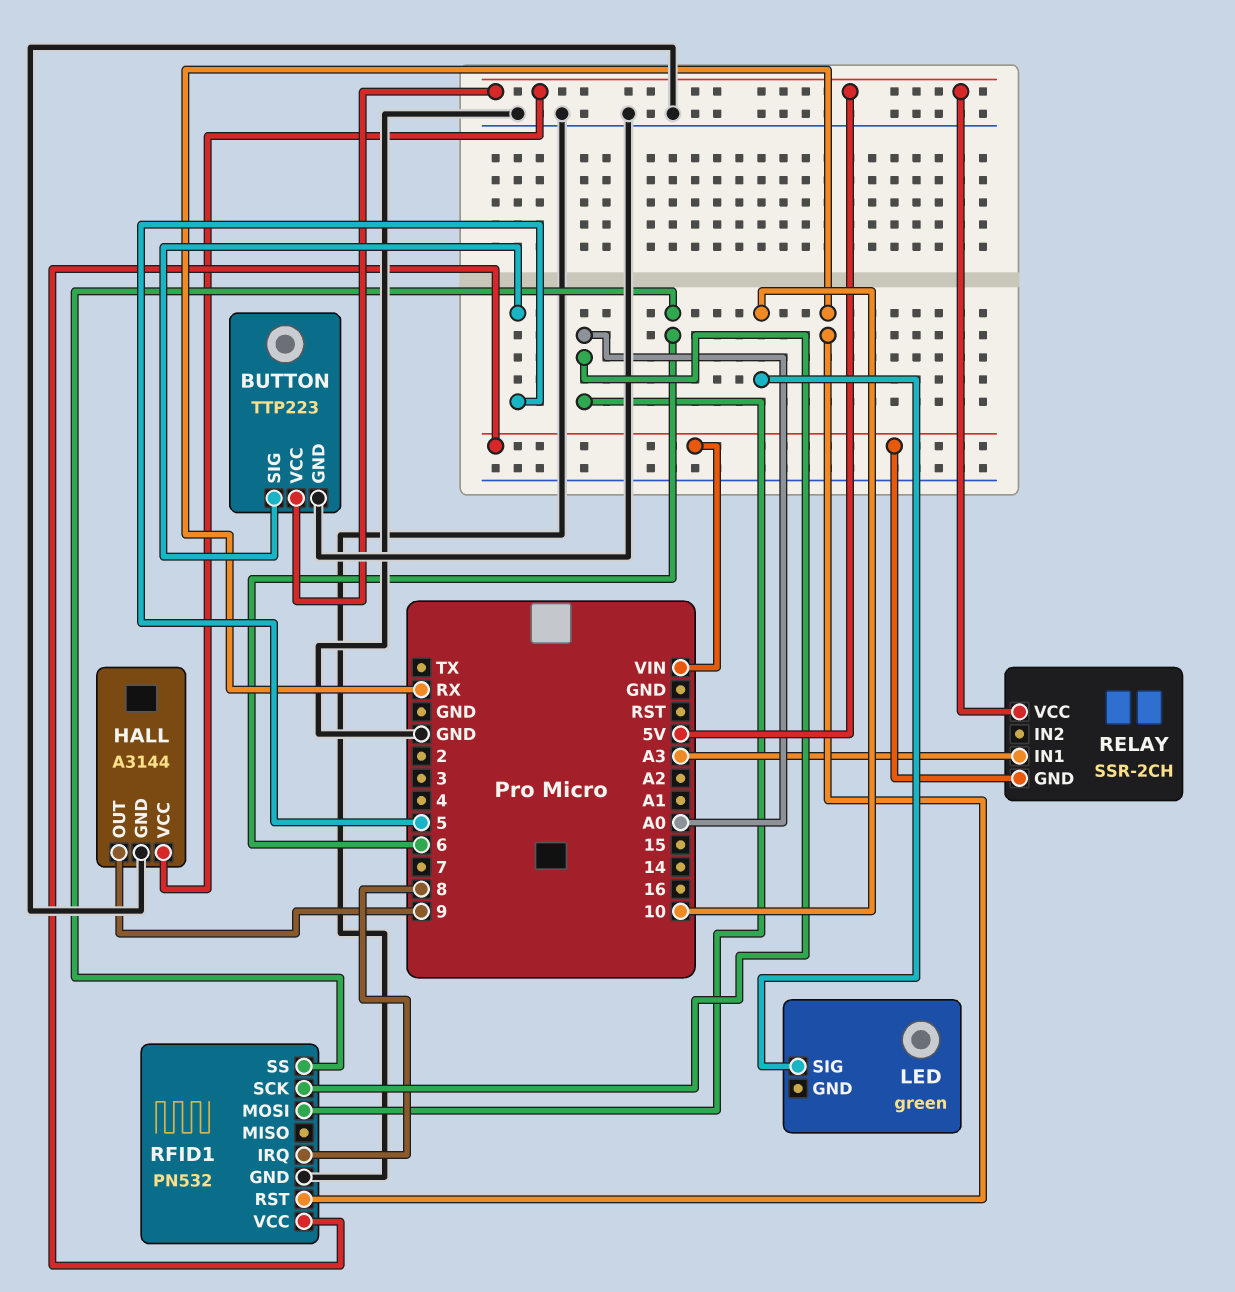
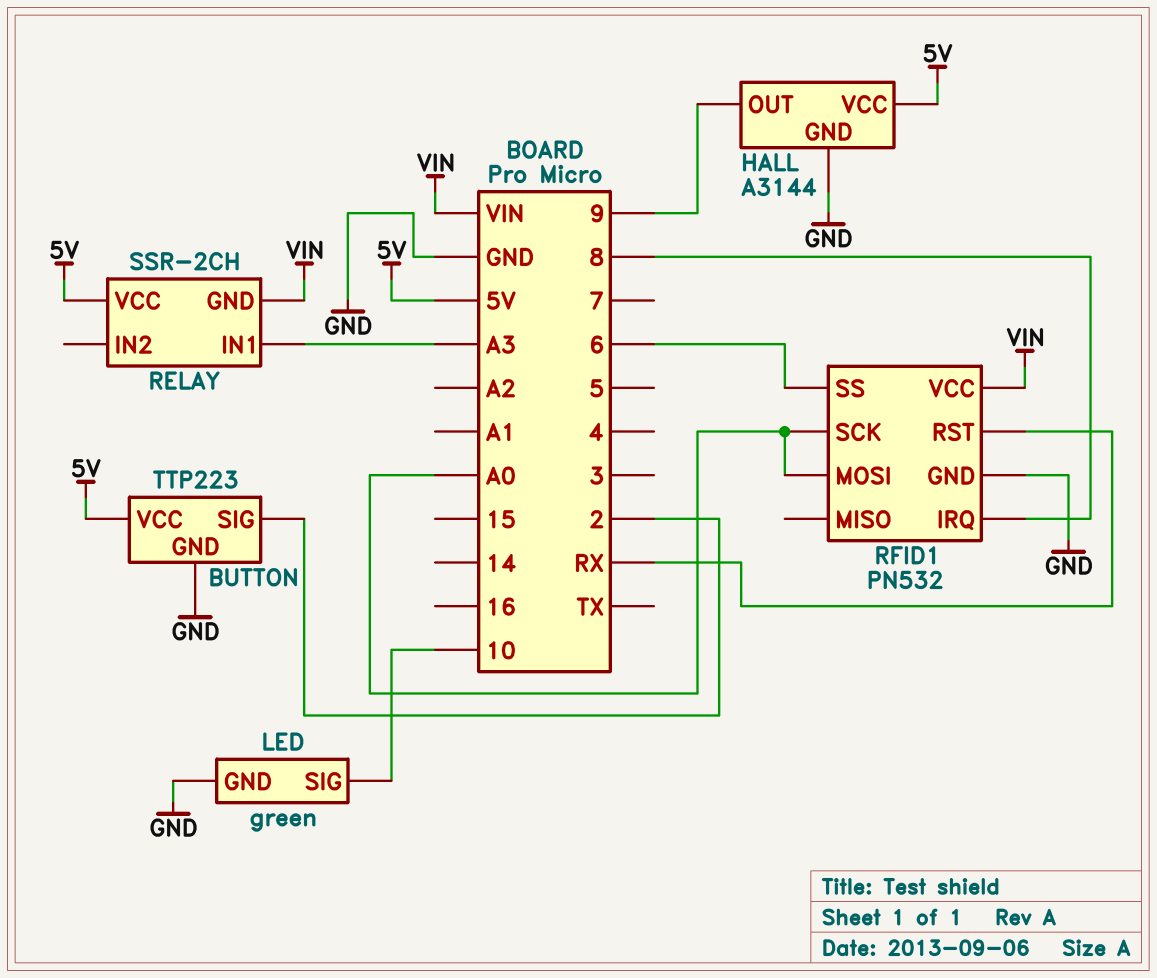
BUTTON pin SIG: 5 -> 2
LED pin GND: none -> GND

